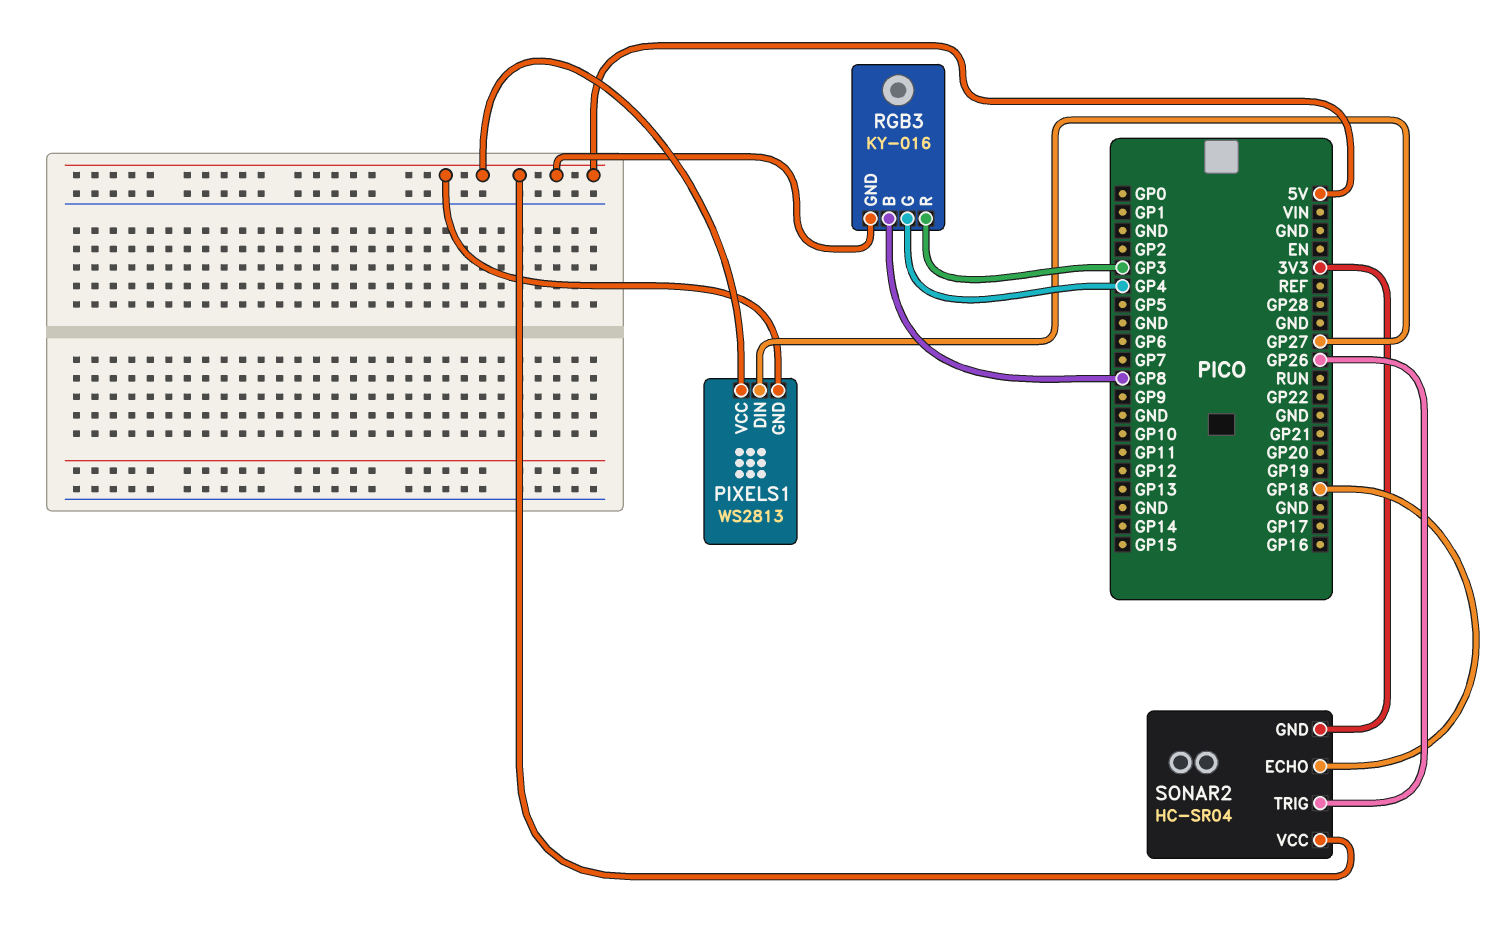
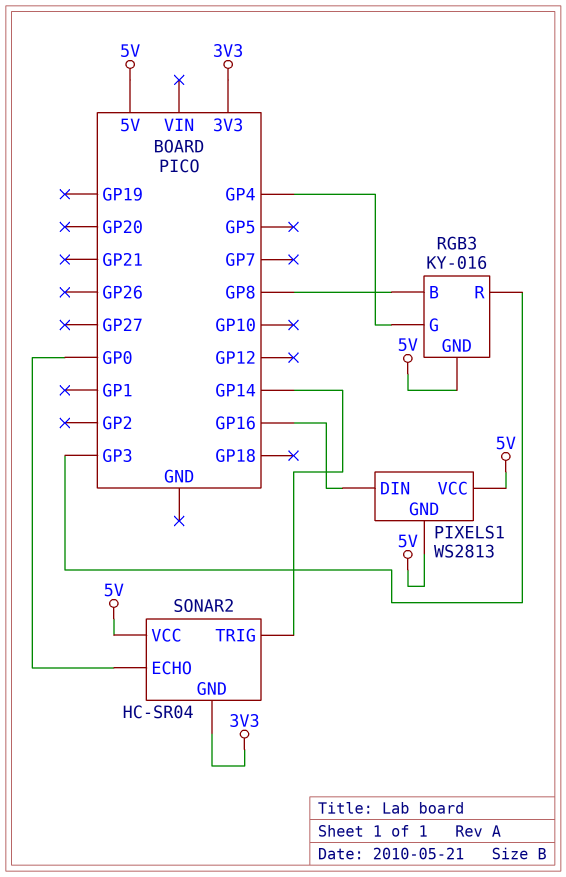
PIXELS1 pin DIN: GP27 -> GP16
SONAR2 pin ECHO: GP18 -> GP0
SONAR2 pin TRIG: GP26 -> GP14

